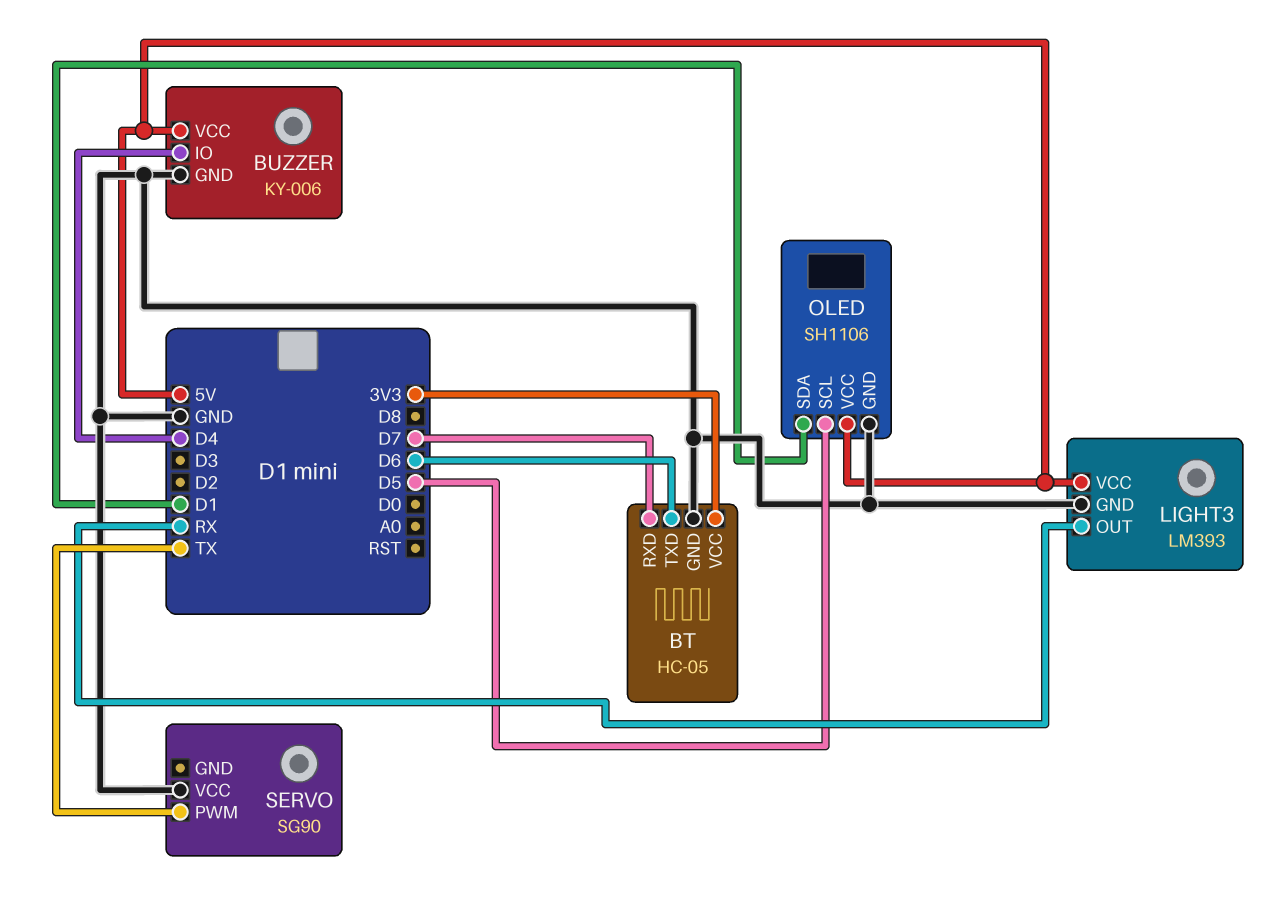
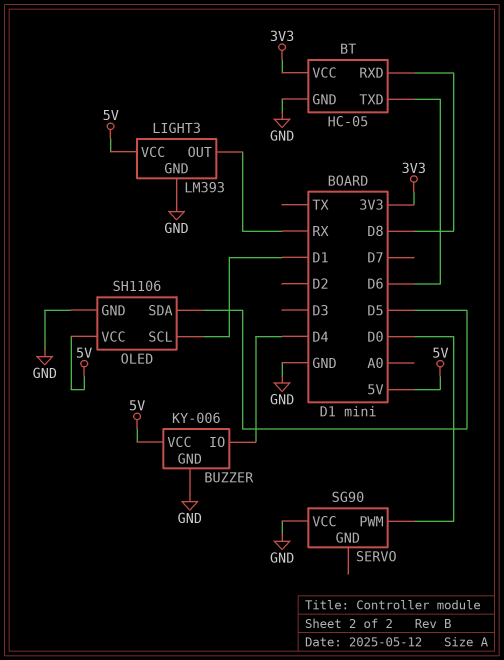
BT pin RXD: D7 -> D8
OLED pin SCL: D5 -> D1
OLED pin SDA: D1 -> D5
SERVO pin PWM: TX -> D0

